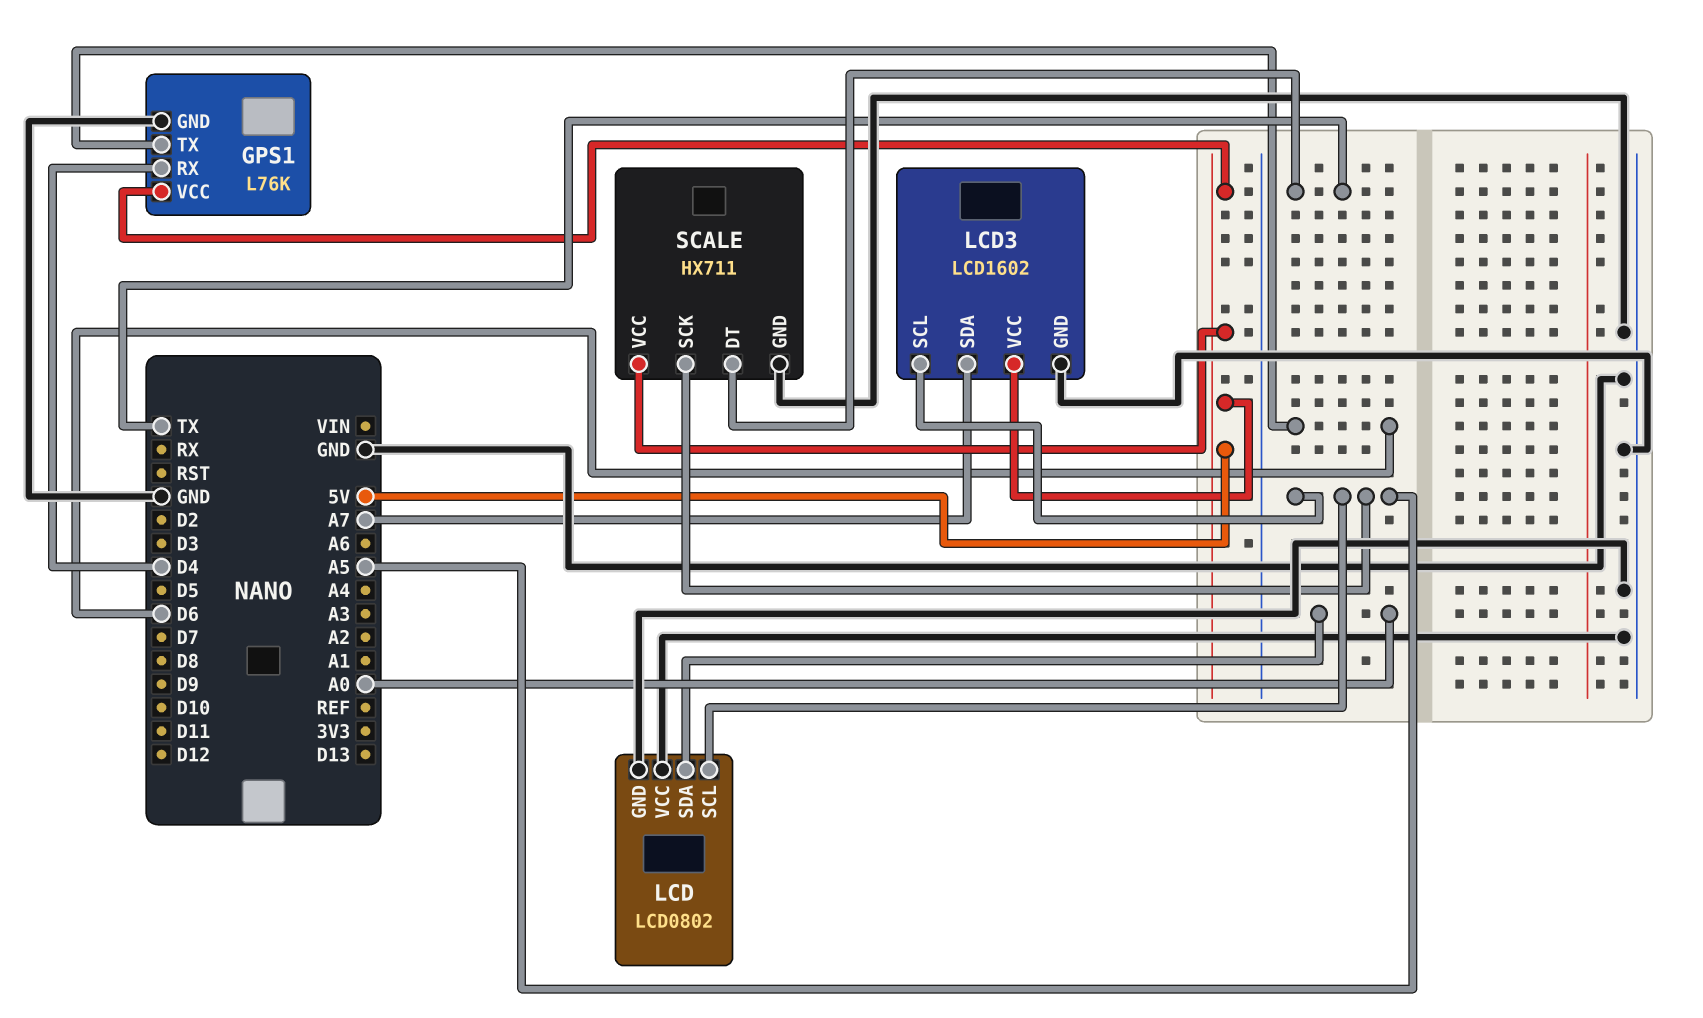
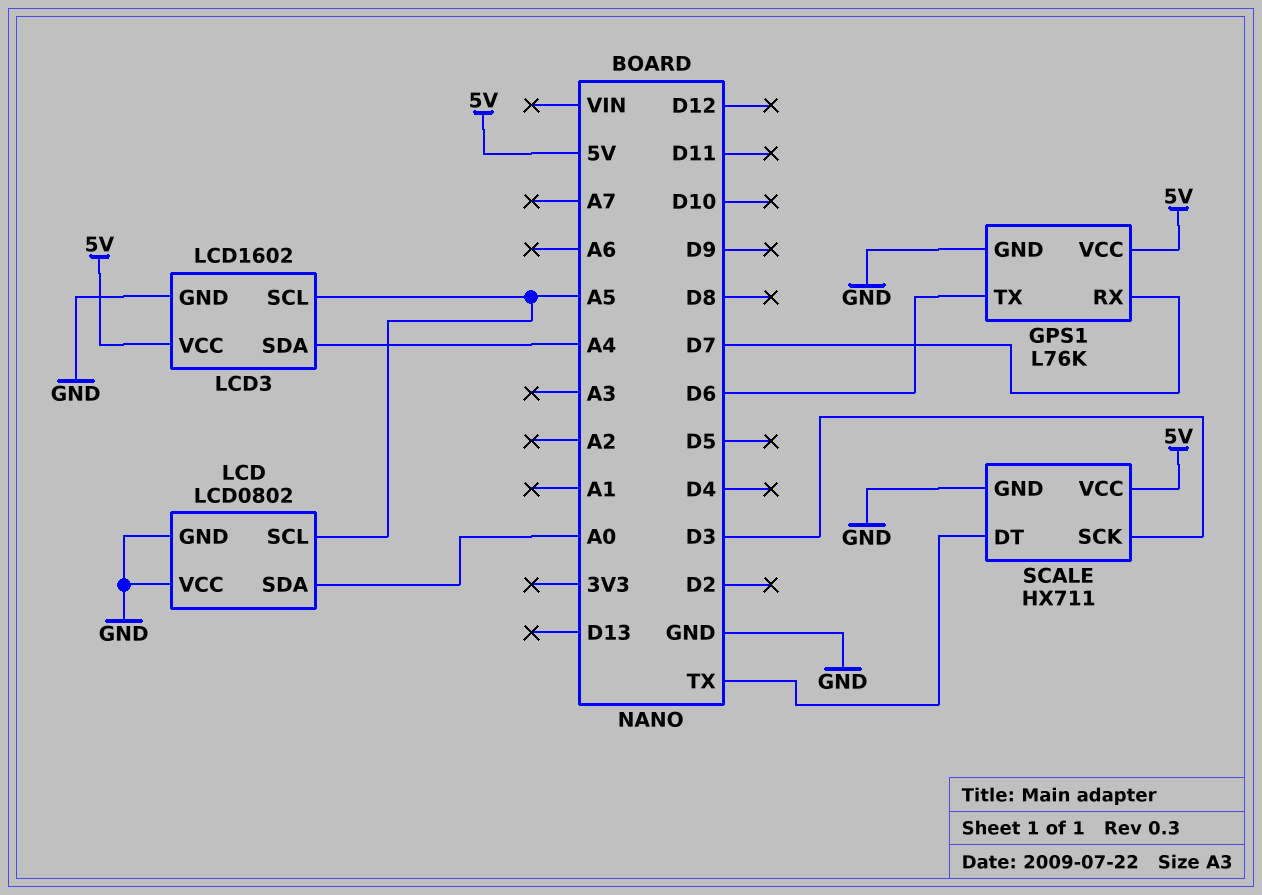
GPS1 pin RX: D4 -> D7
LCD3 pin SDA: A7 -> A4
SCALE pin SCK: A5 -> D3

